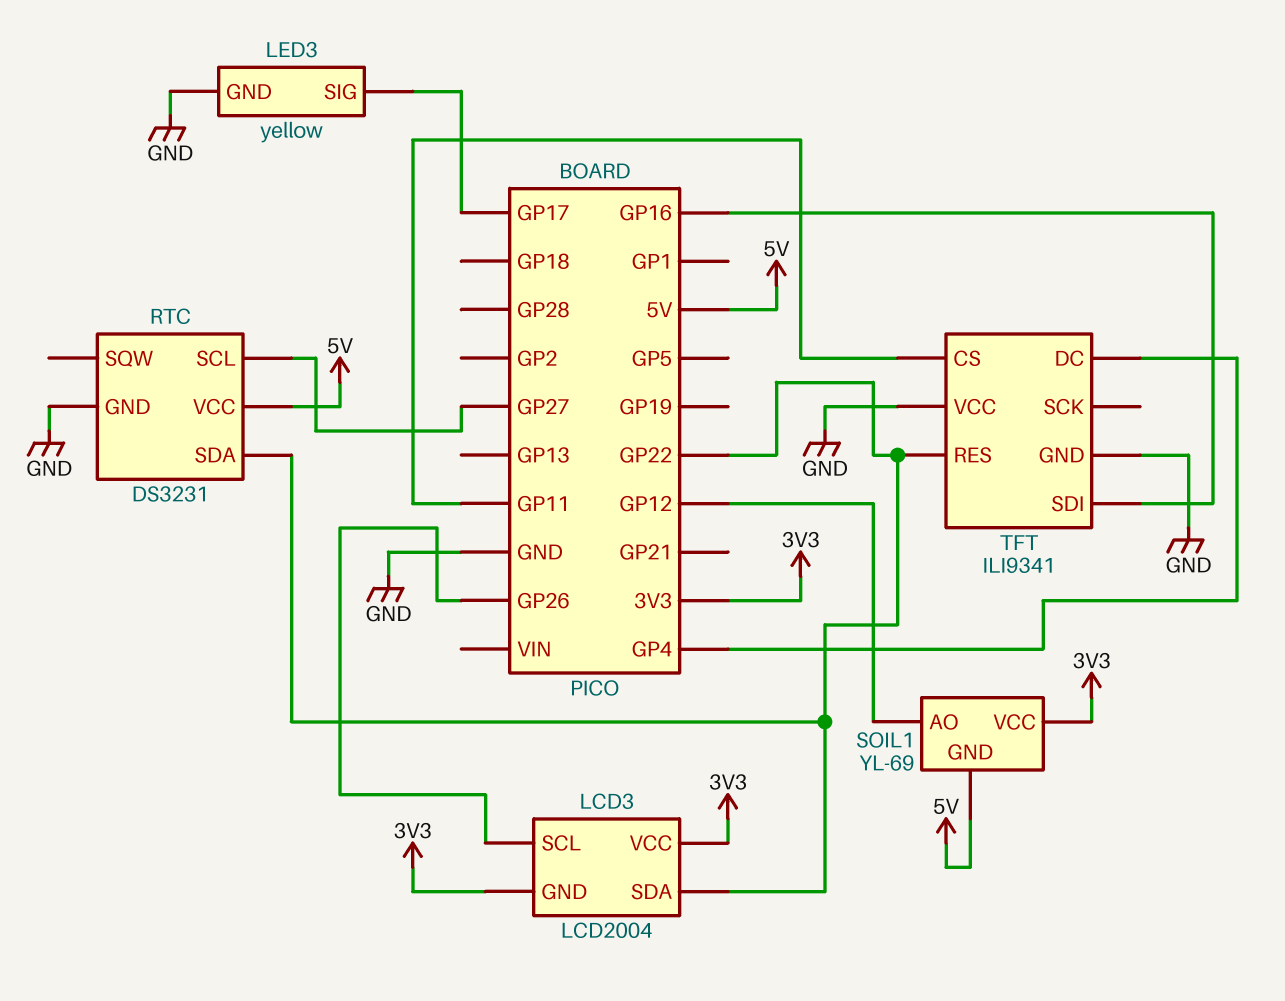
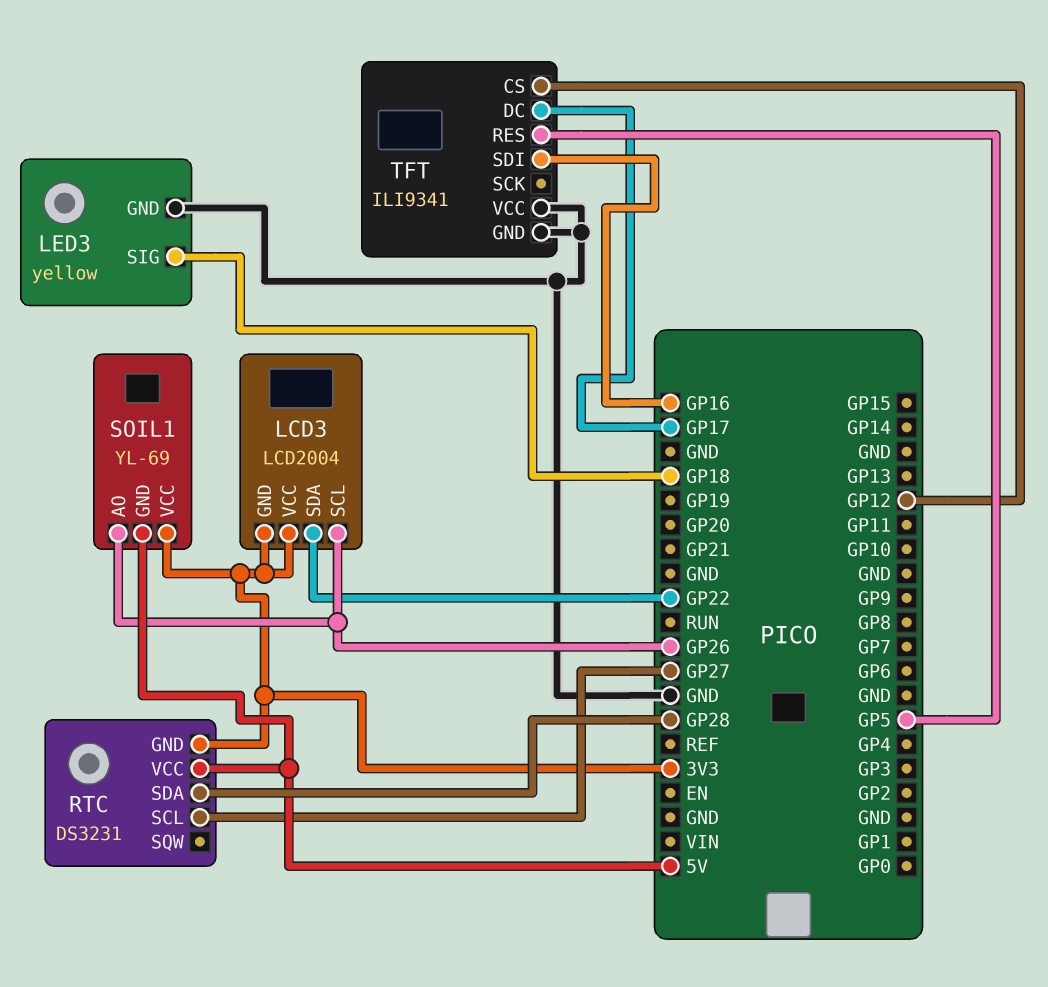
LED3 pin SIG: GP17 -> GP18
RTC pin GND: GND -> 3V3
RTC pin SDA: GP22 -> GP28
SOIL1 pin AO: GP12 -> GP26
TFT pin CS: GP11 -> GP12
TFT pin DC: GP4 -> GP17
TFT pin RES: GP22 -> GP5

